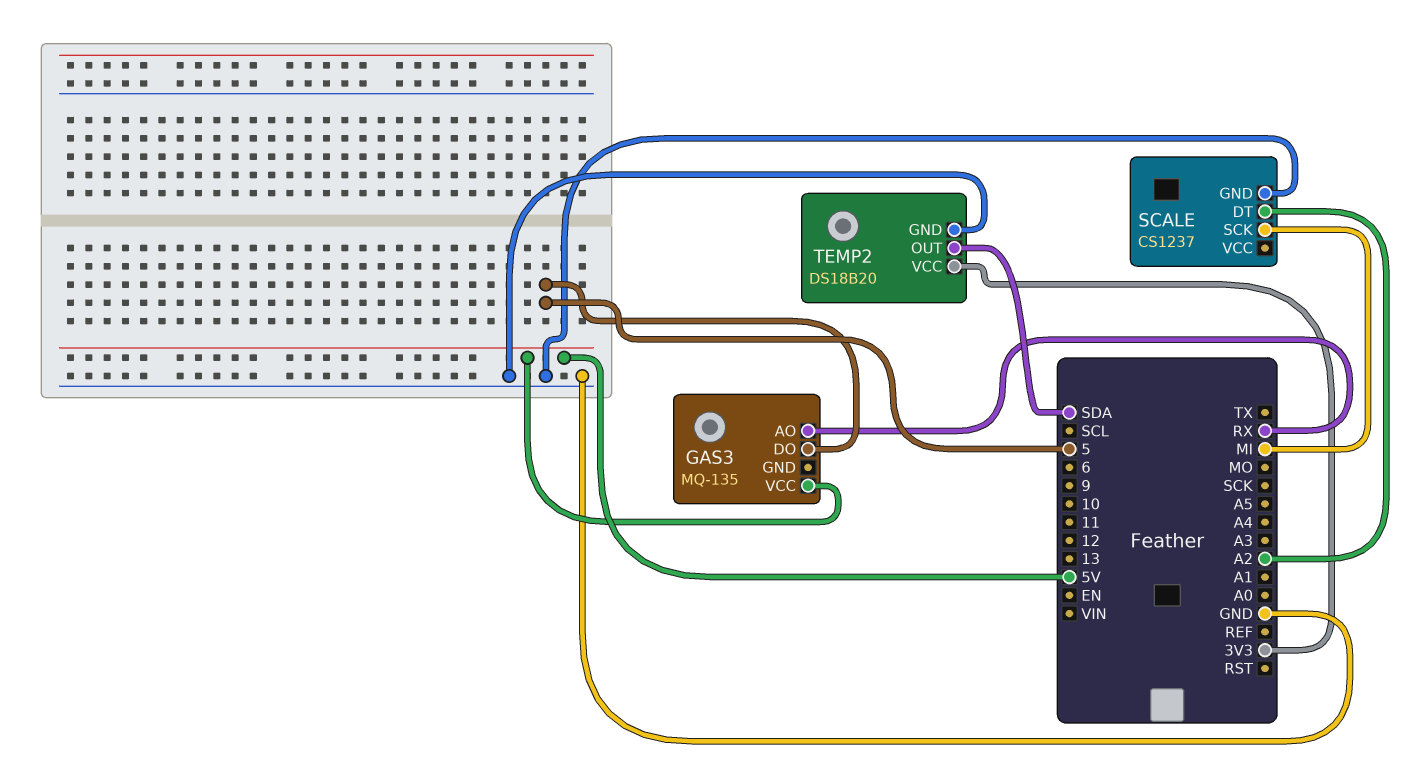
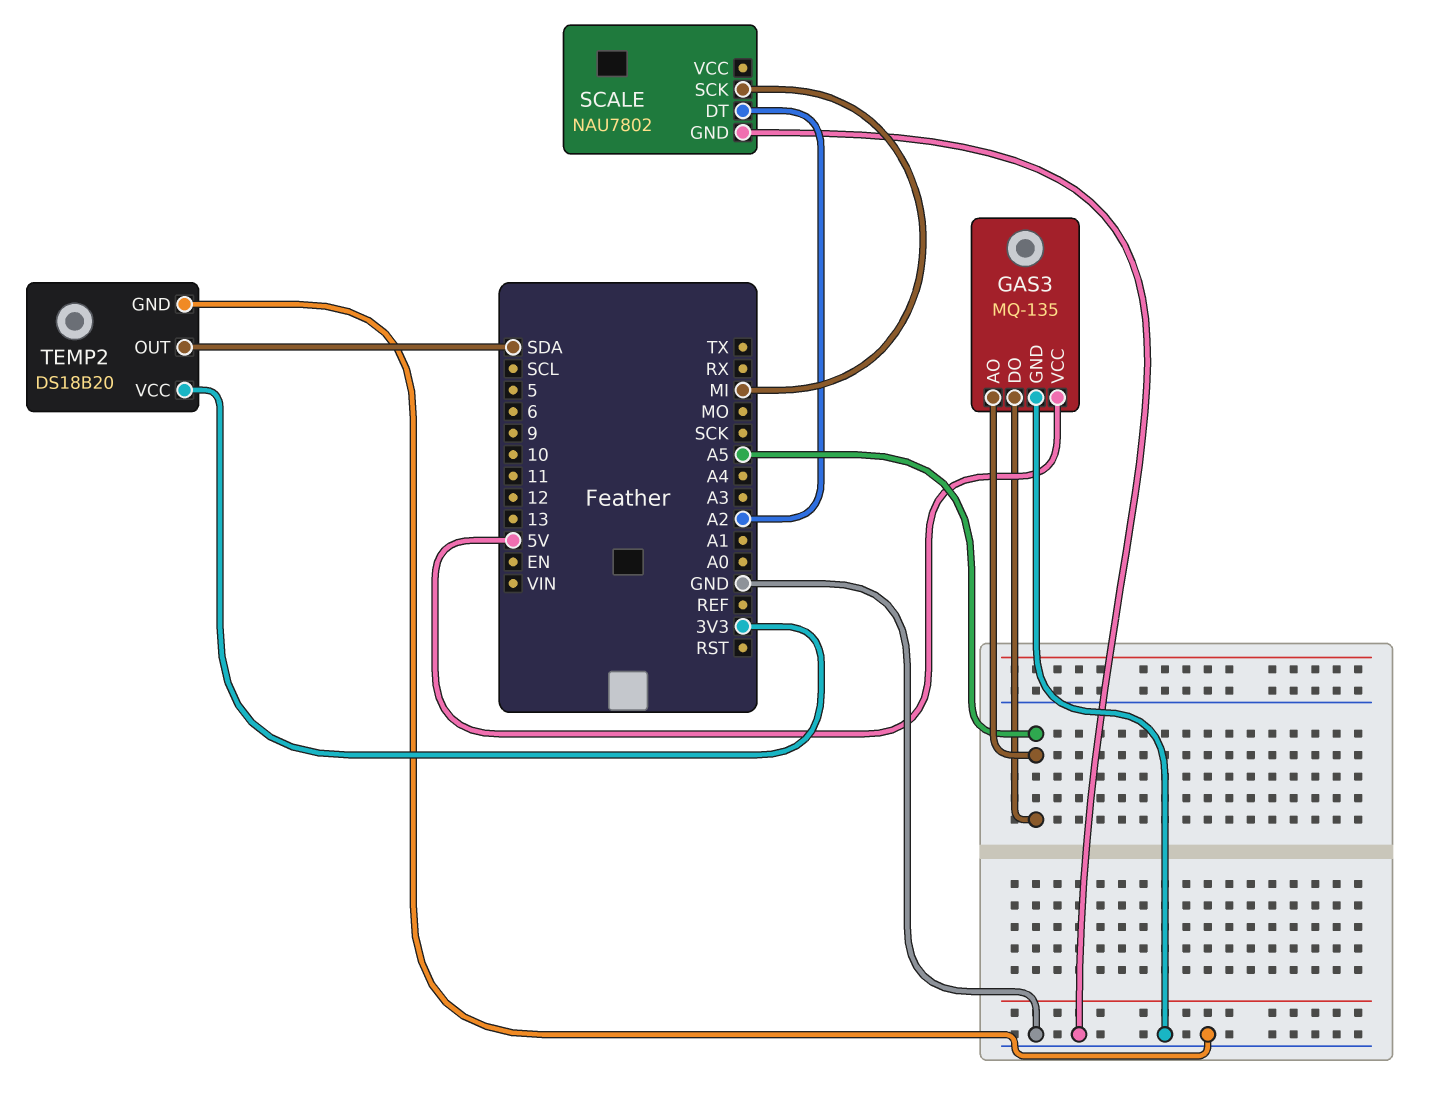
GAS3 pin AO: RX -> A5
GAS3 pin DO: 5 -> A5
GAS3 pin GND: none -> GND
SCALE: CS1237 -> NAU7802

